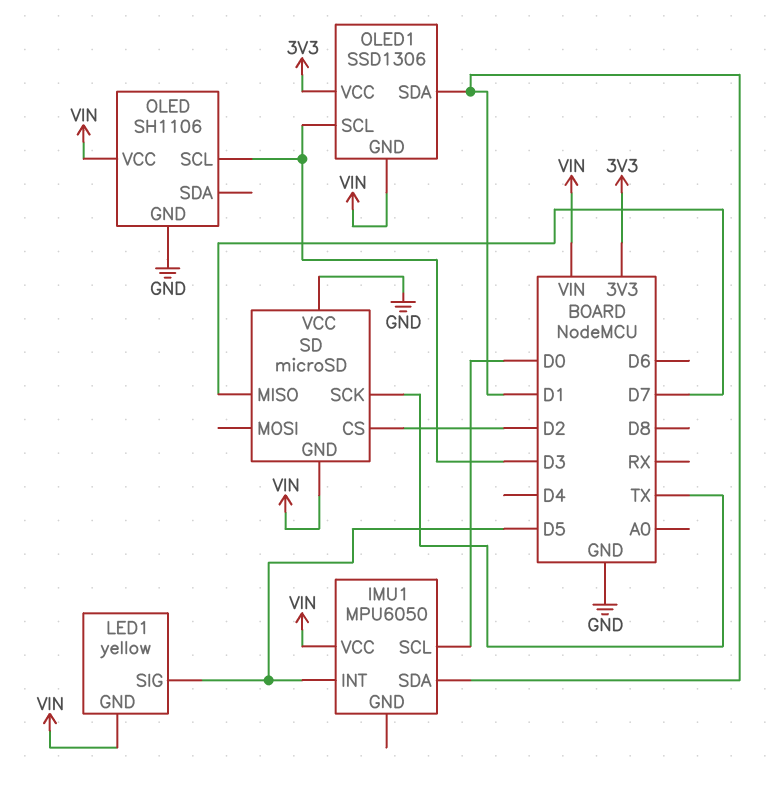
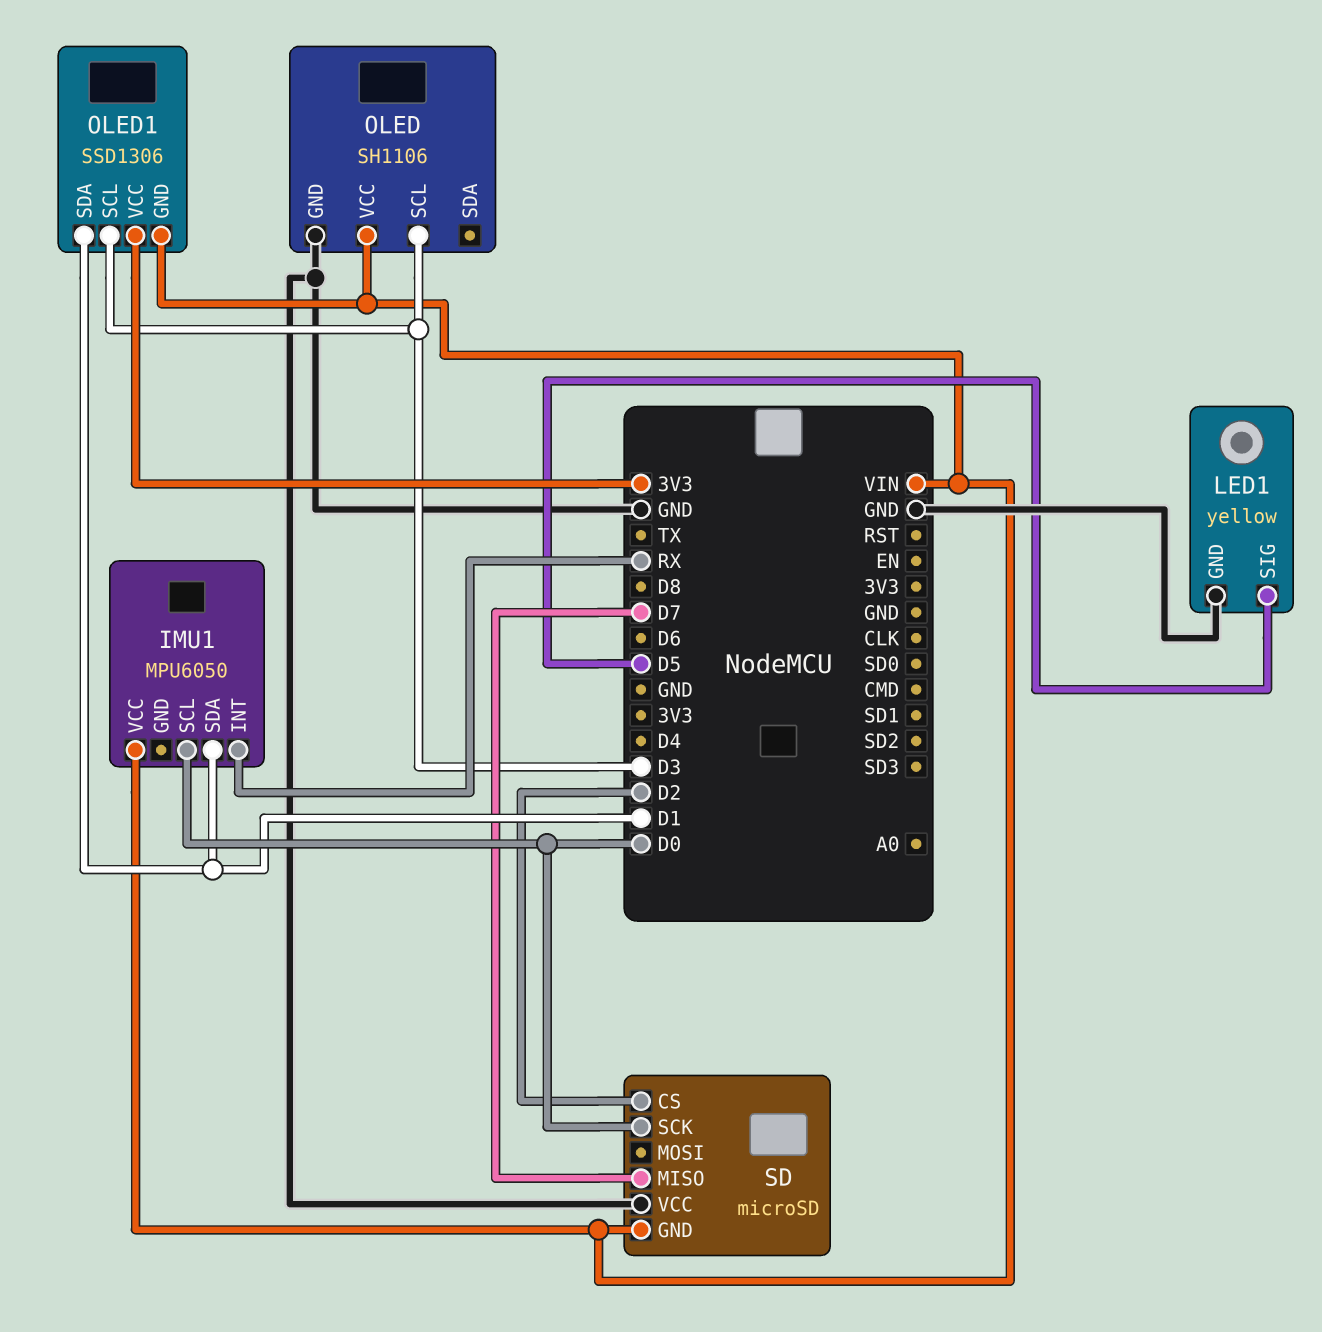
IMU1 pin INT: D5 -> RX
LED1 pin GND: VIN -> GND
SD pin SCK: TX -> D0

